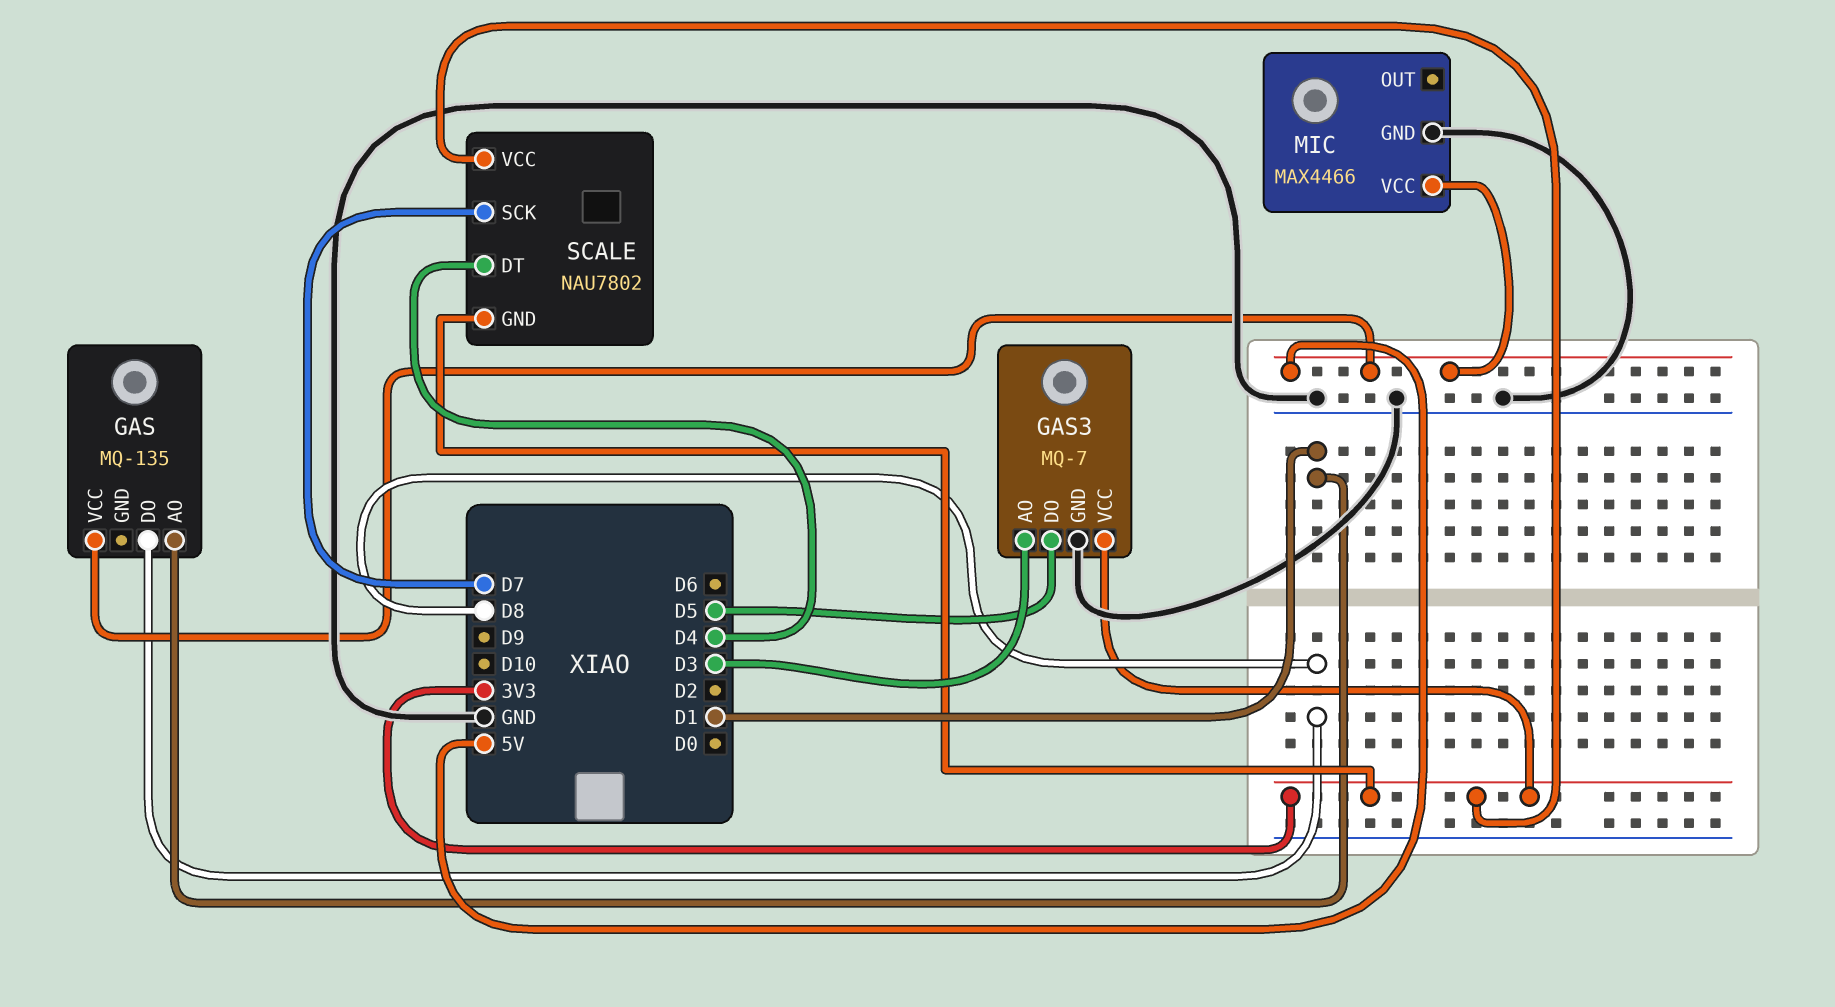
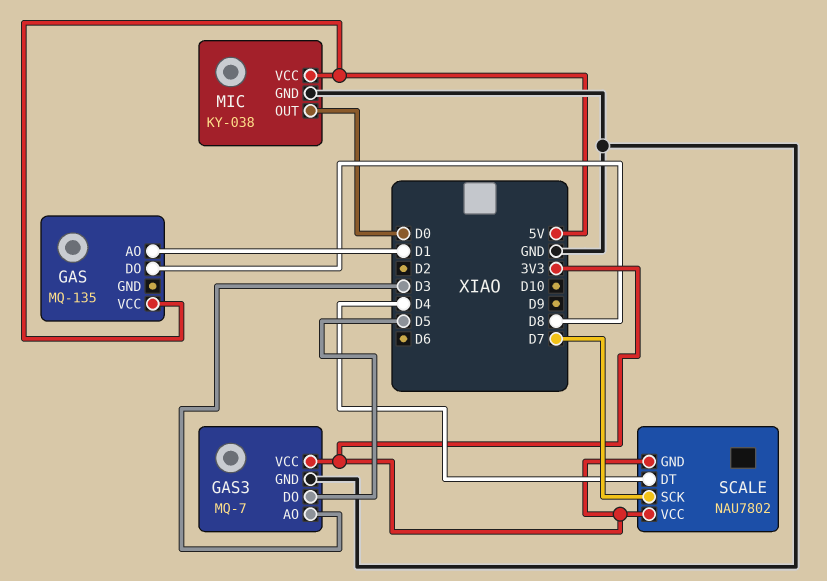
MIC: MAX4466 -> KY-038
MIC pin OUT: none -> D0

